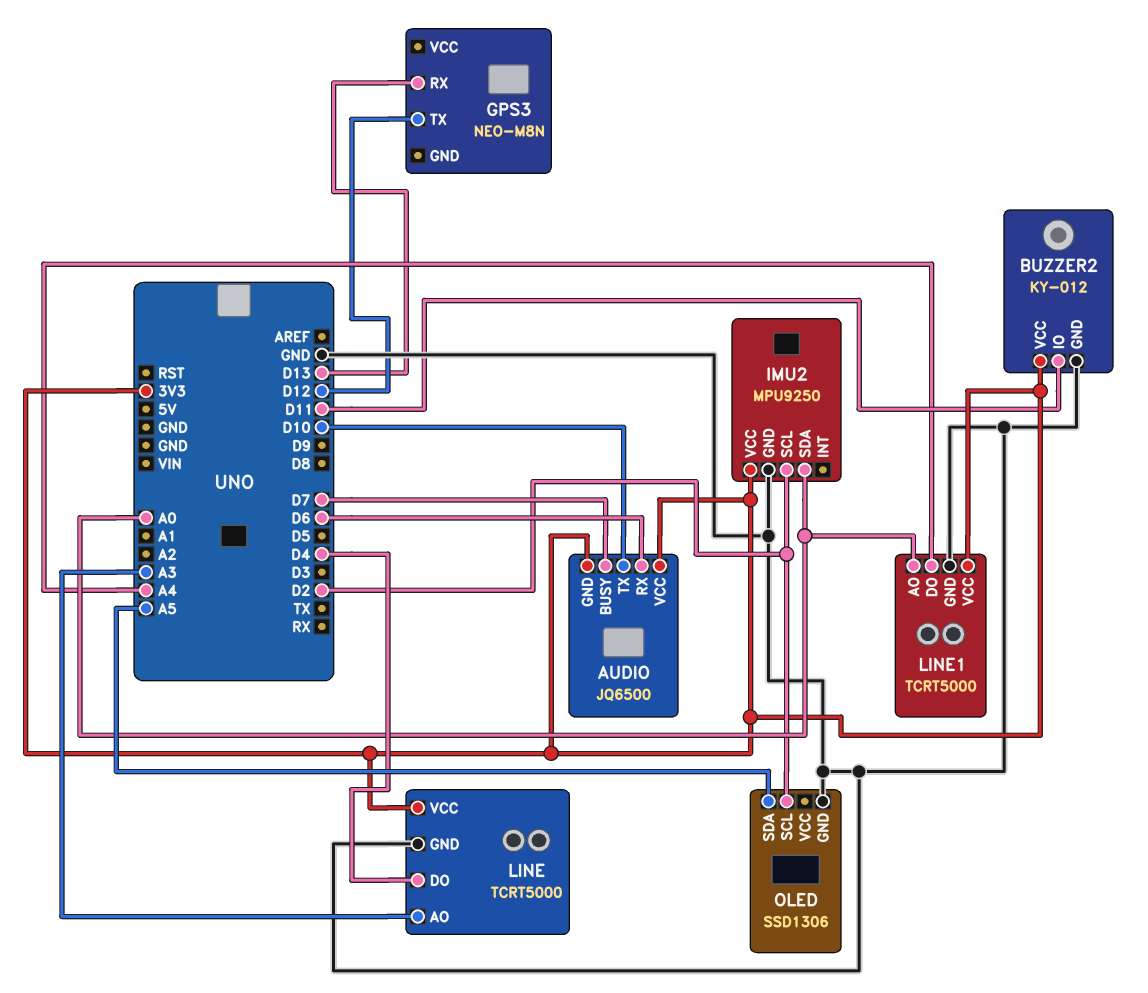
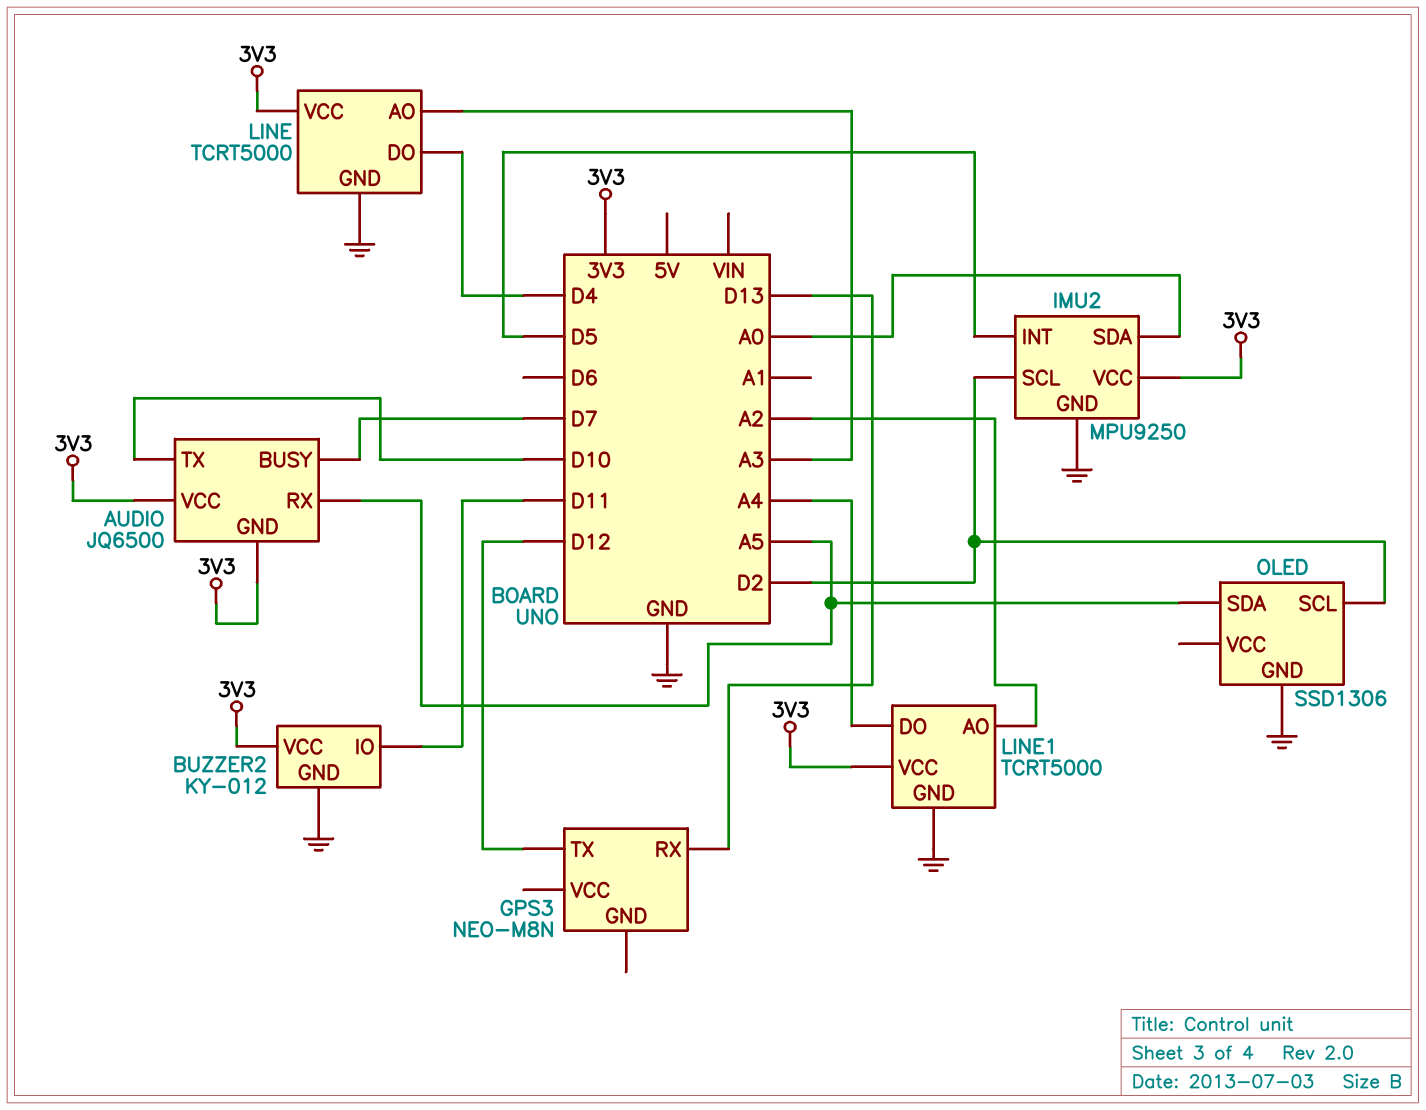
AUDIO pin RX: D6 -> A5
IMU2 pin INT: none -> D5
LINE1 pin AO: A0 -> A2

